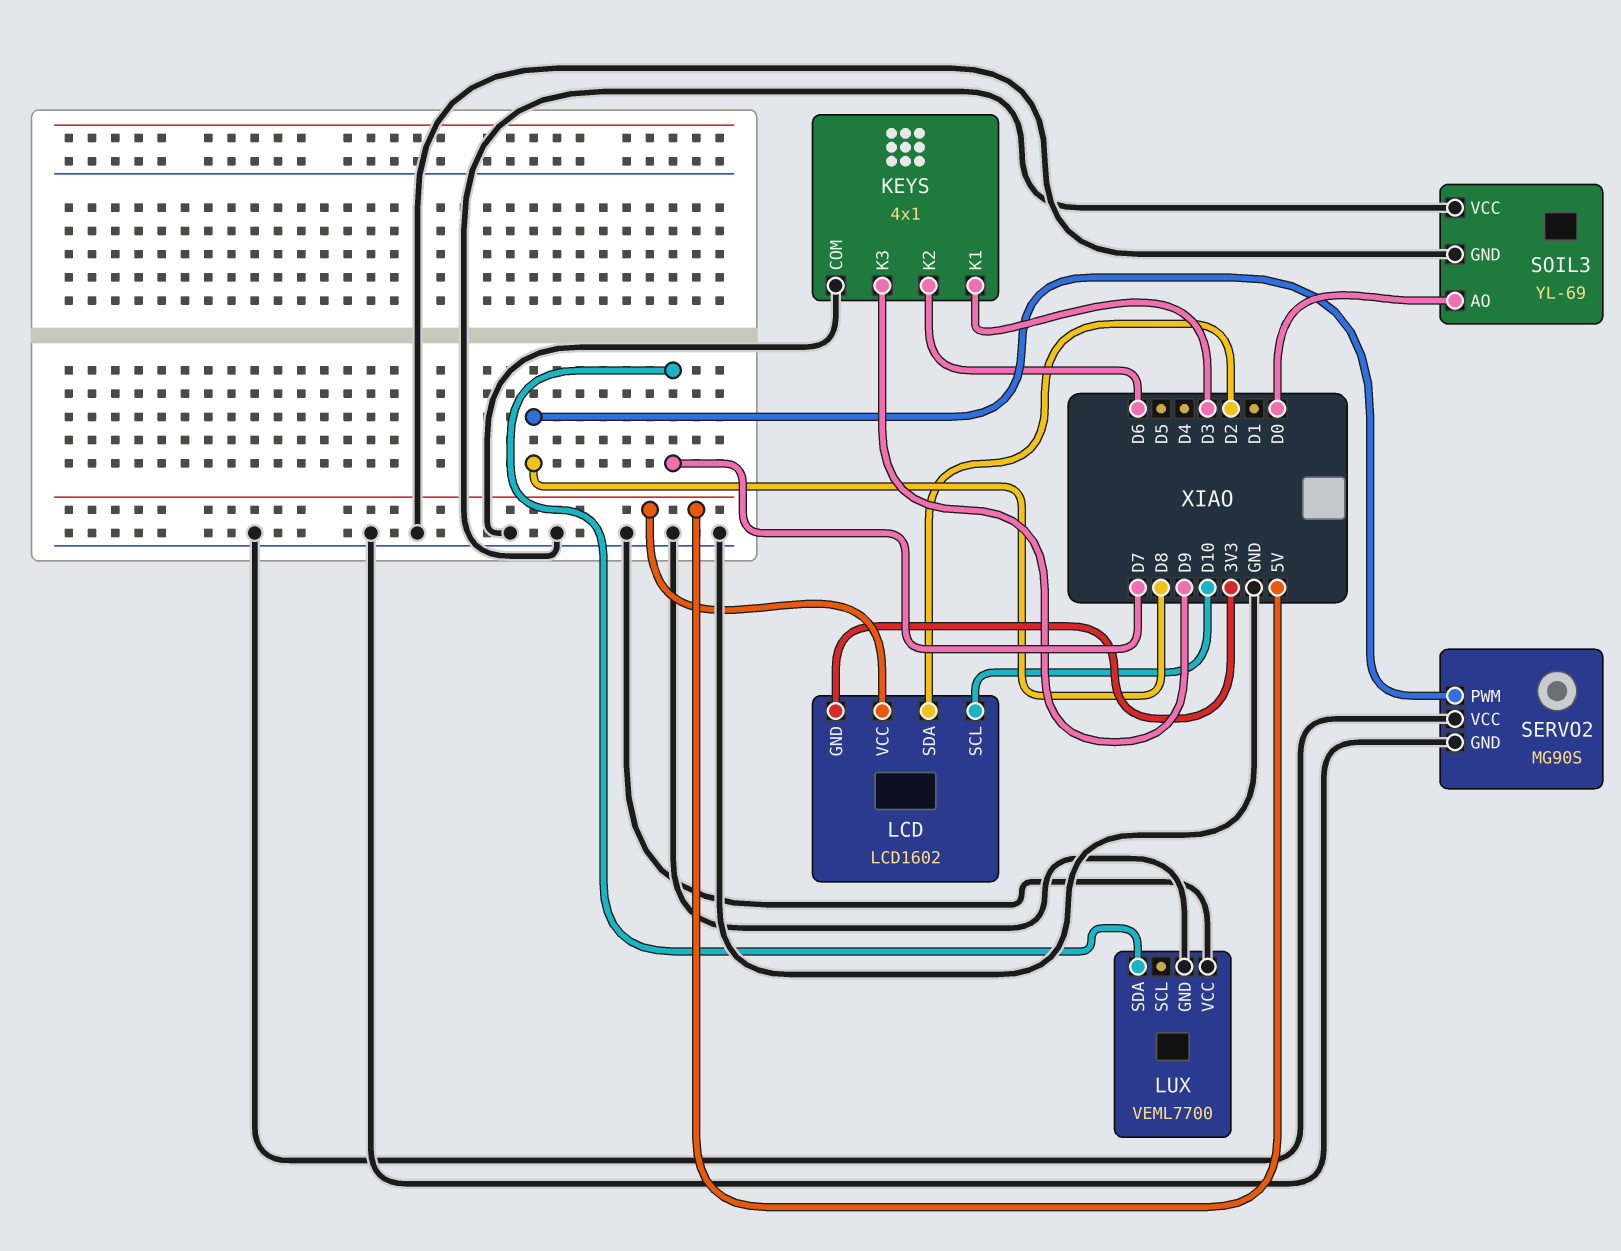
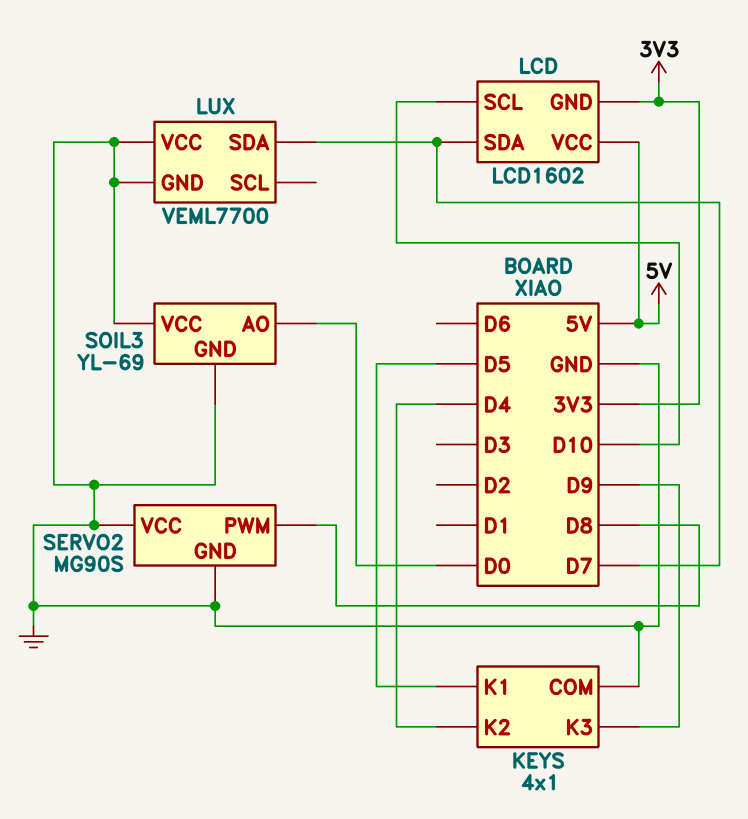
KEYS pin K1: D3 -> D5
KEYS pin K2: D6 -> D4
LCD pin SDA: D2 -> D7

